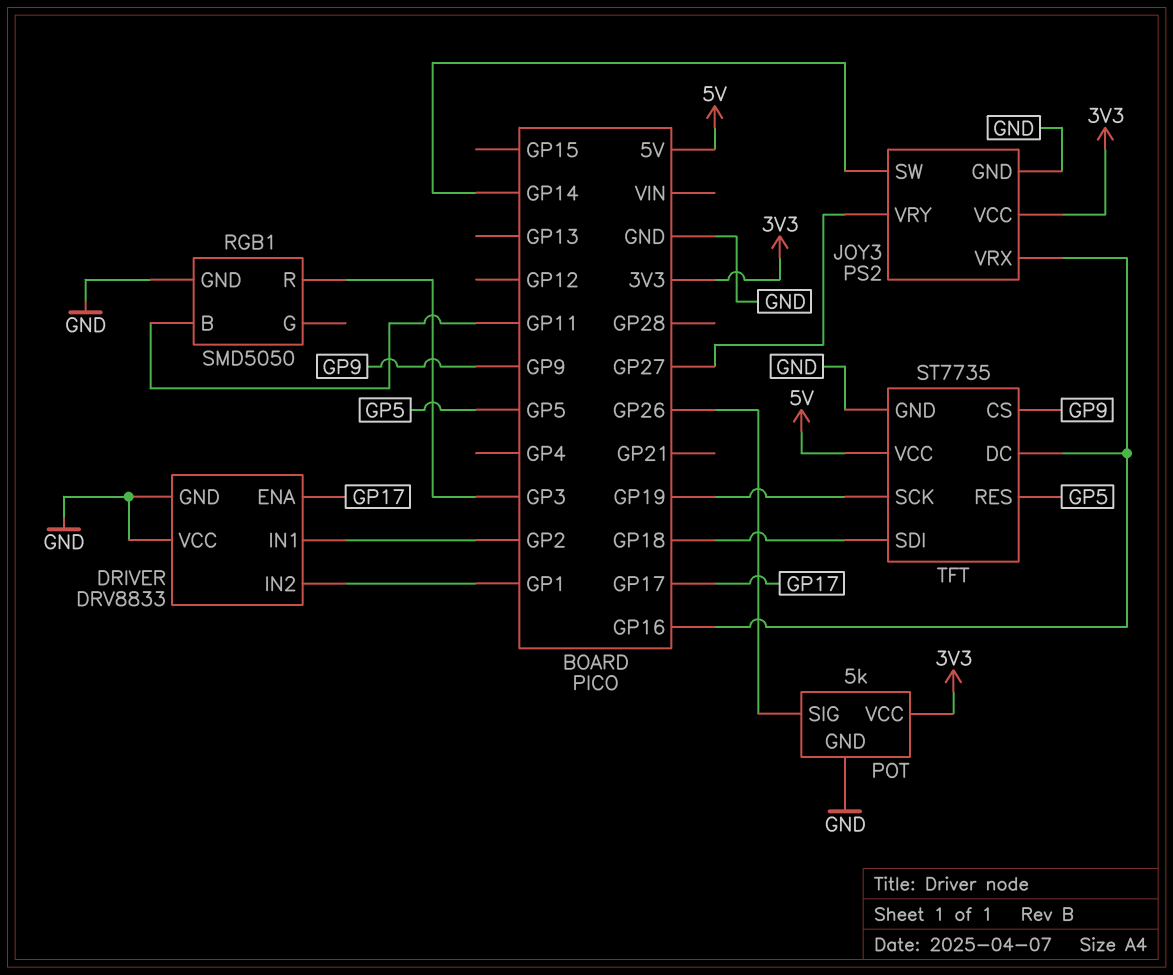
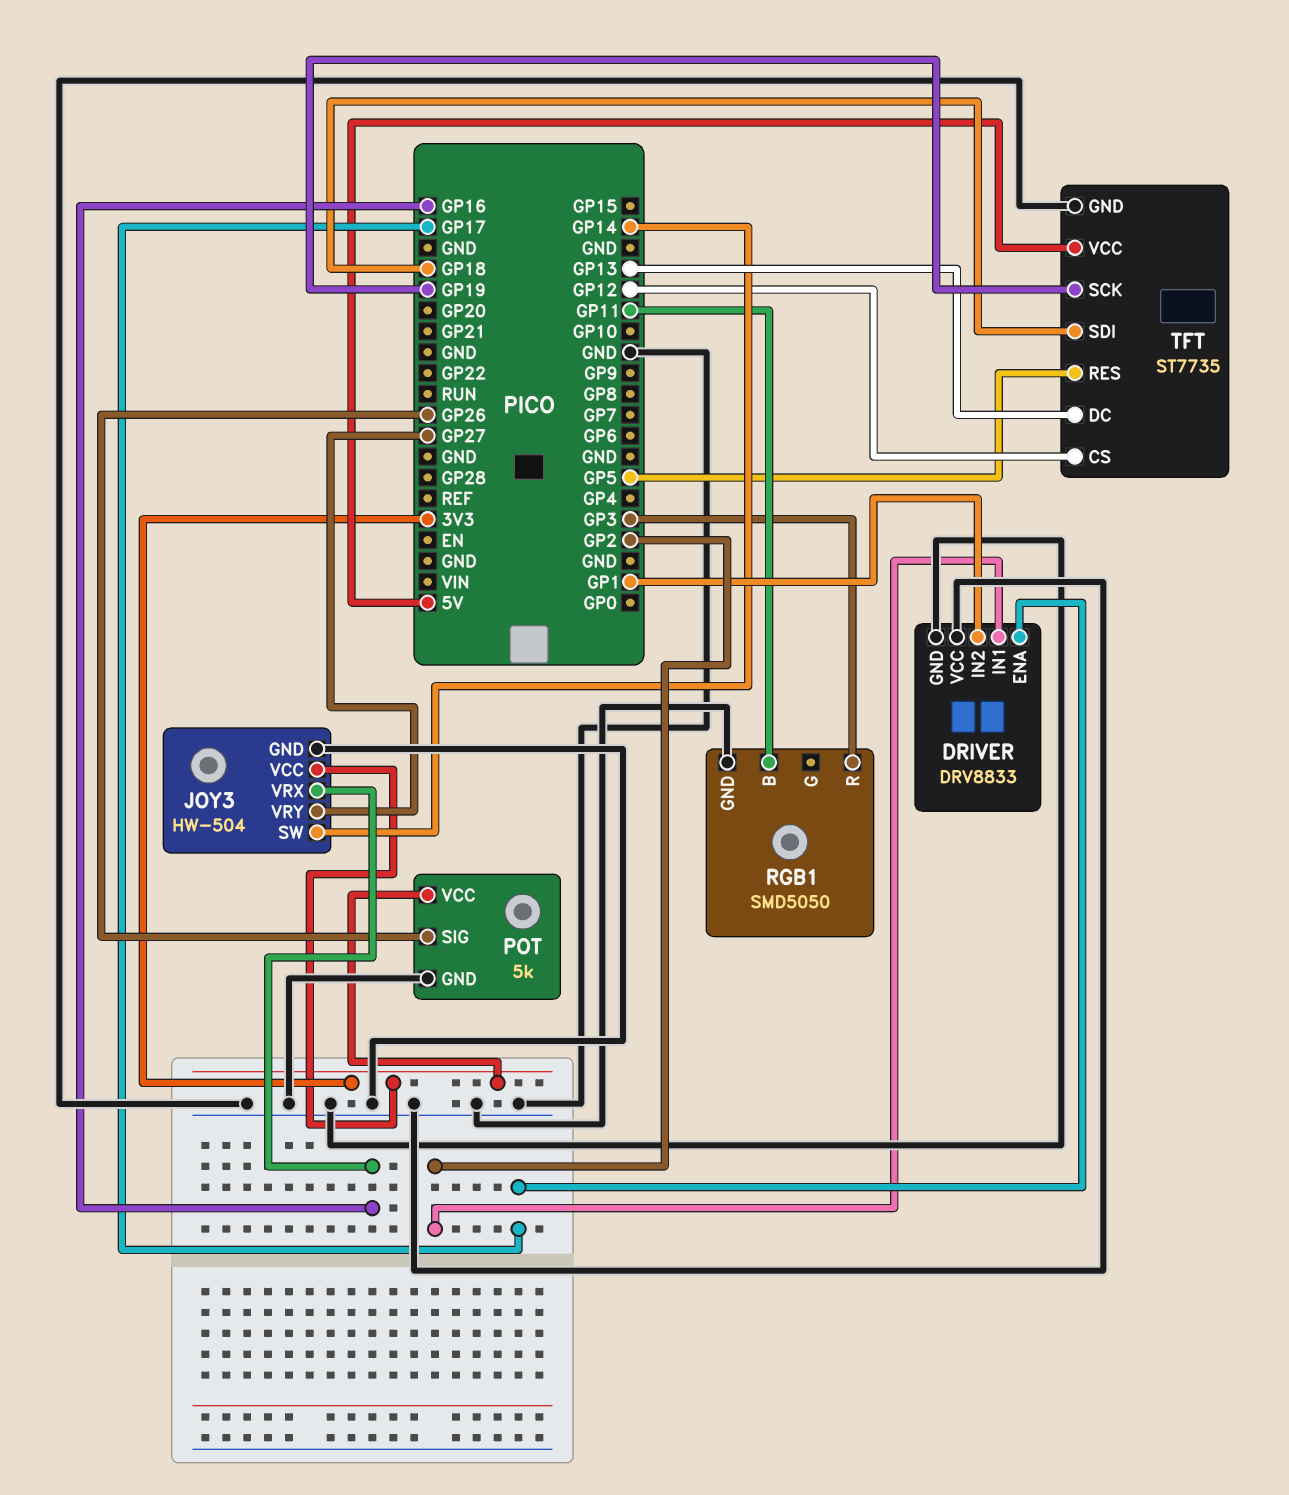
JOY3: PS2 -> HW-504
TFT pin CS: GP9 -> GP12
TFT pin DC: GP16 -> GP13

